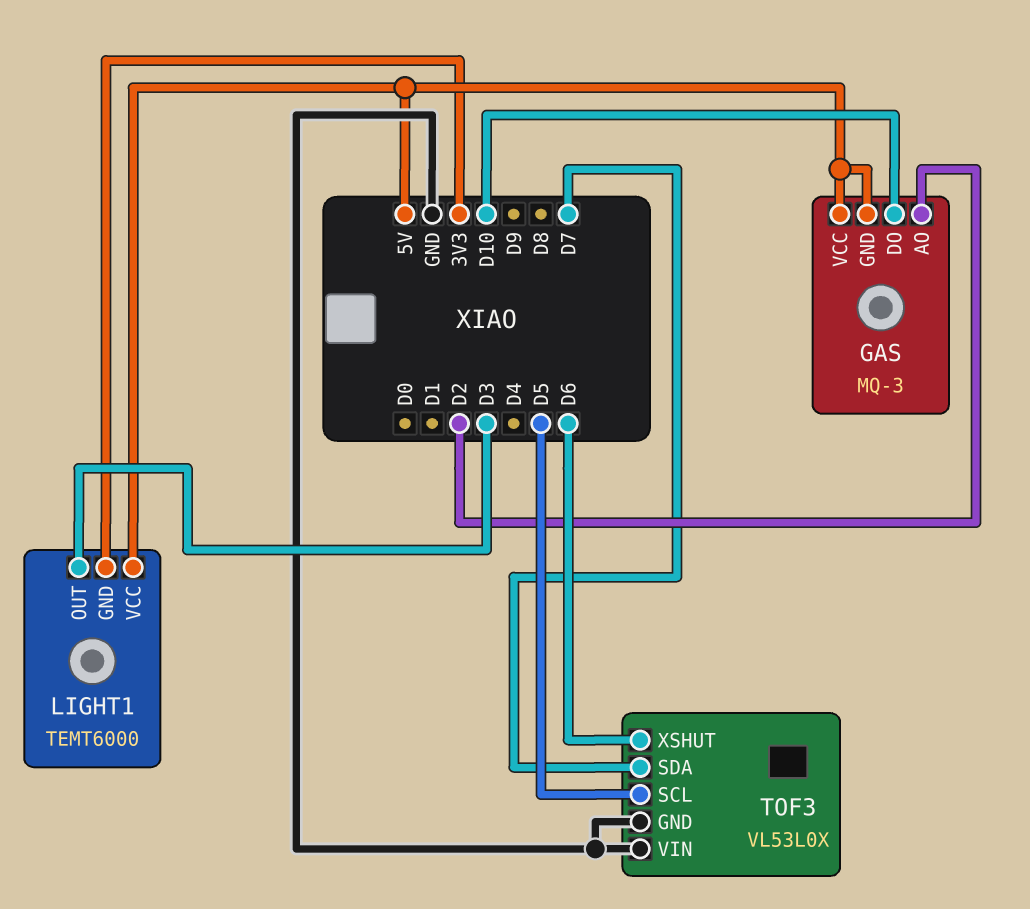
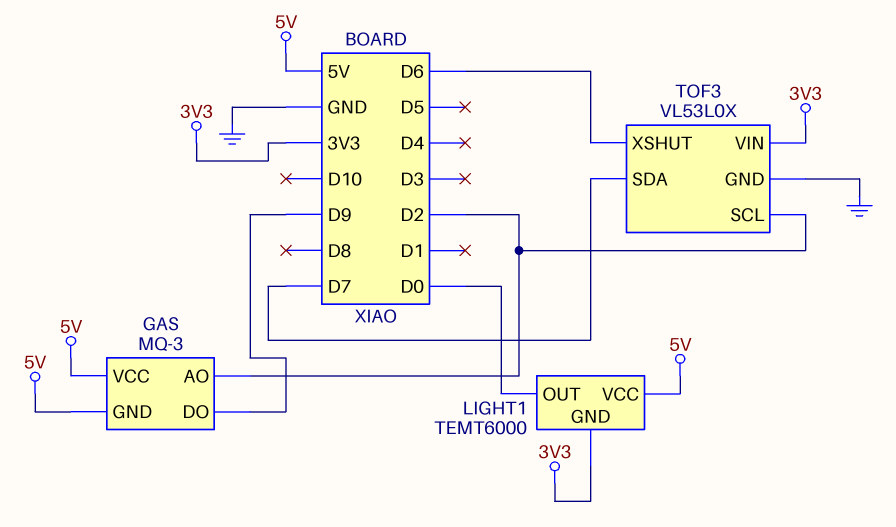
GAS pin DO: D10 -> D9
LIGHT1 pin OUT: D3 -> D0
TOF3 pin SCL: D5 -> D2
TOF3 pin VIN: GND -> 3V3

